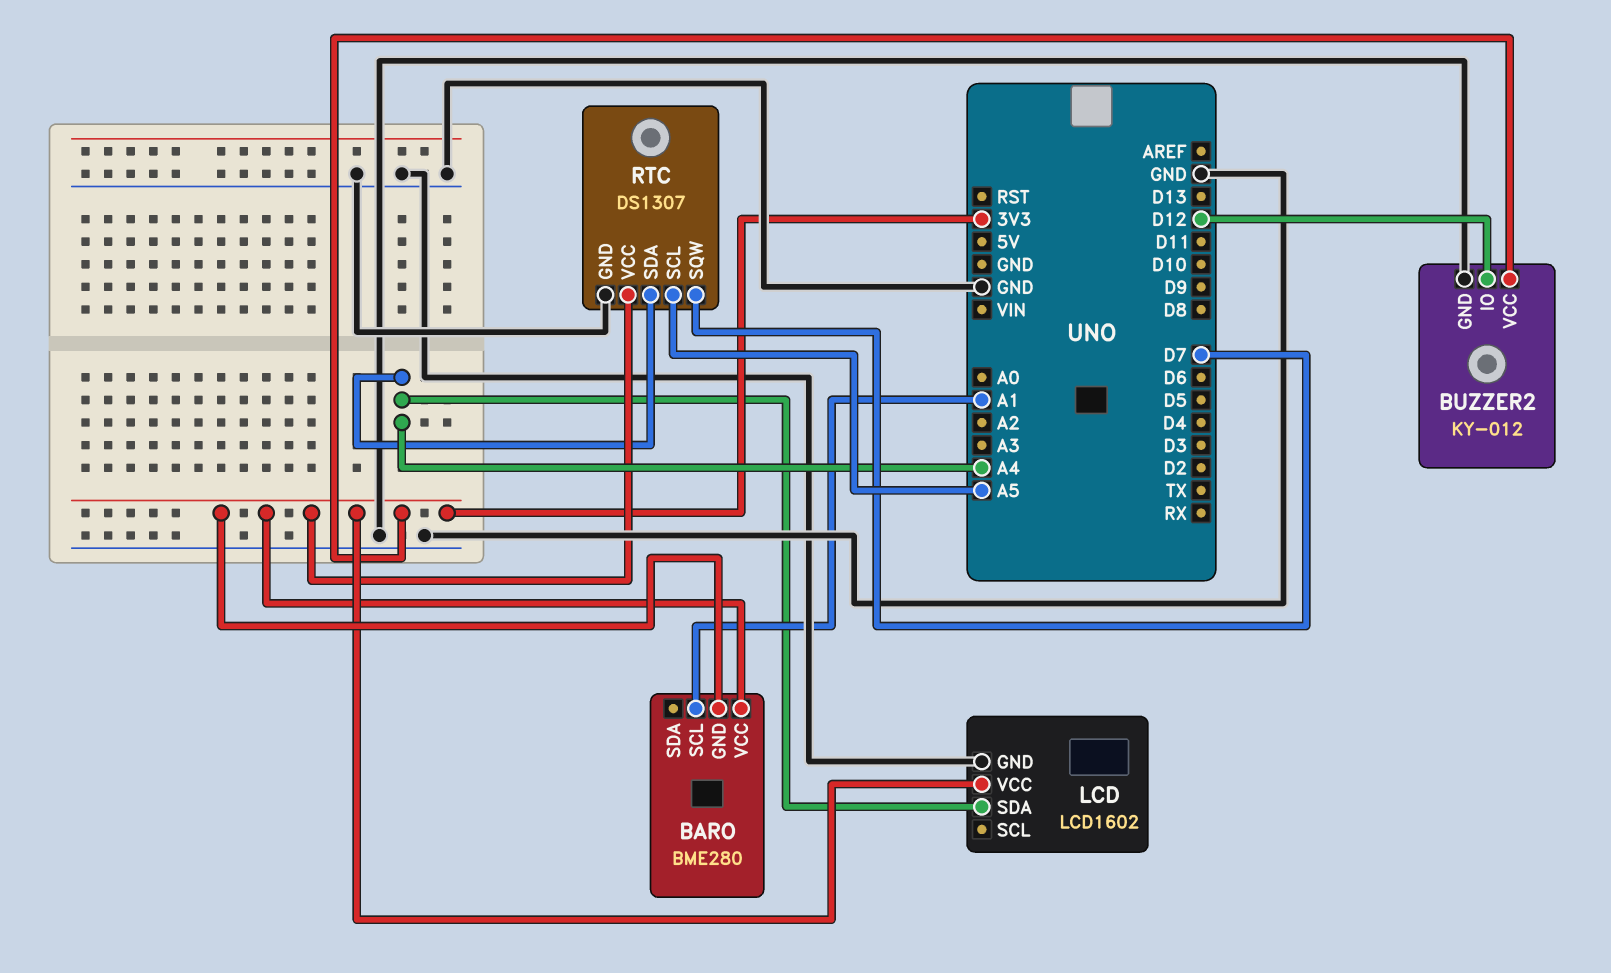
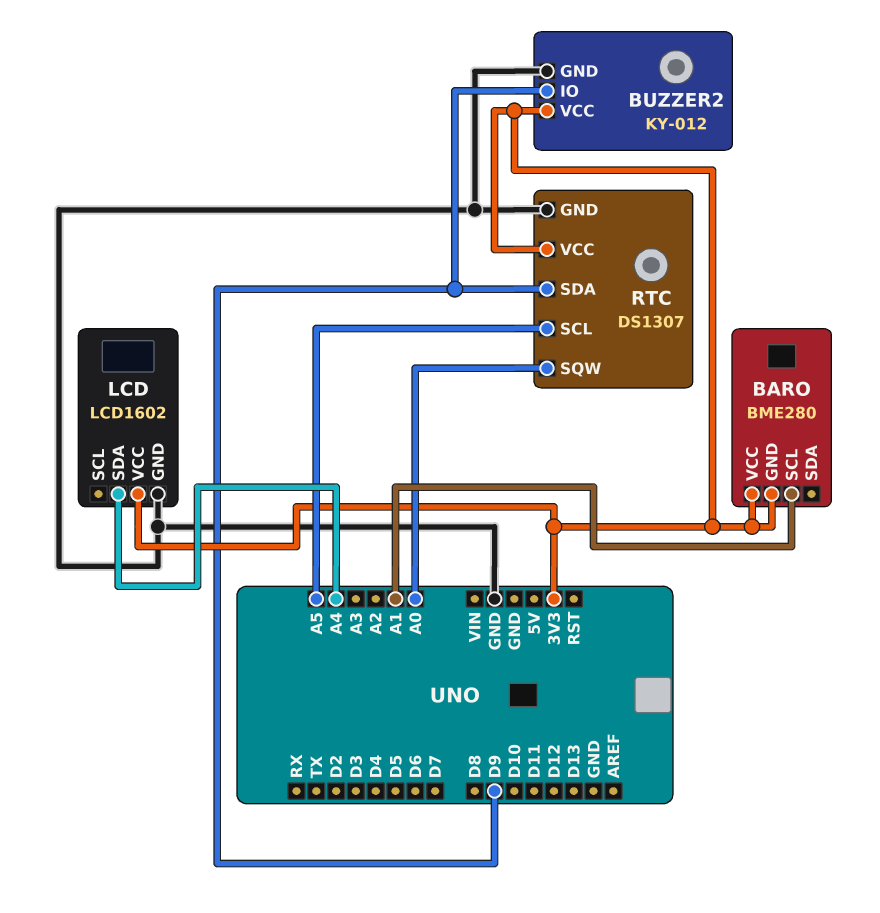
BUZZER2 pin IO: D12 -> D9
RTC pin SDA: A4 -> D9
RTC pin SQW: D7 -> A0

